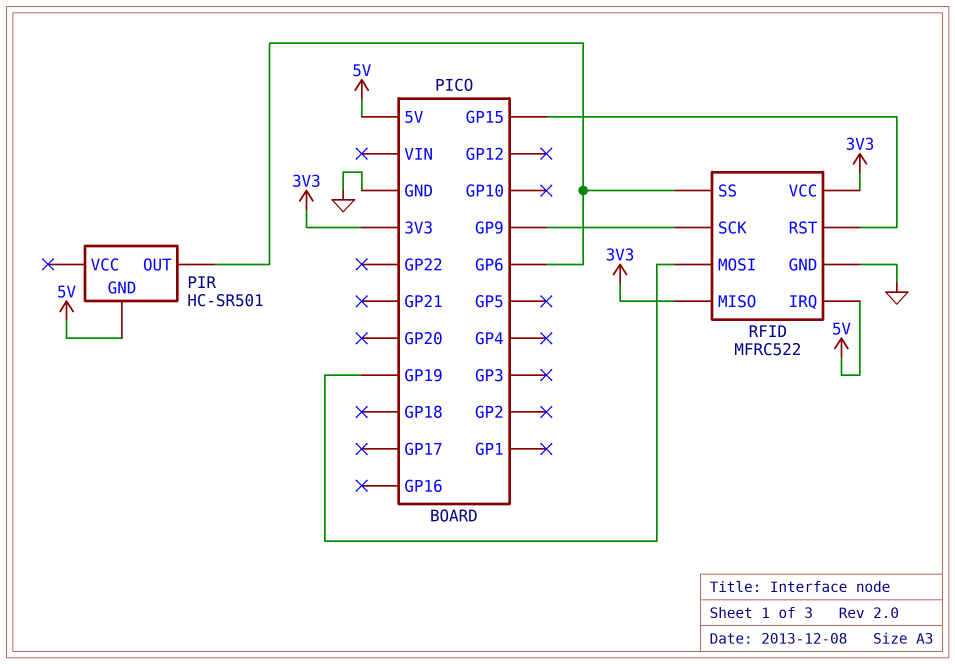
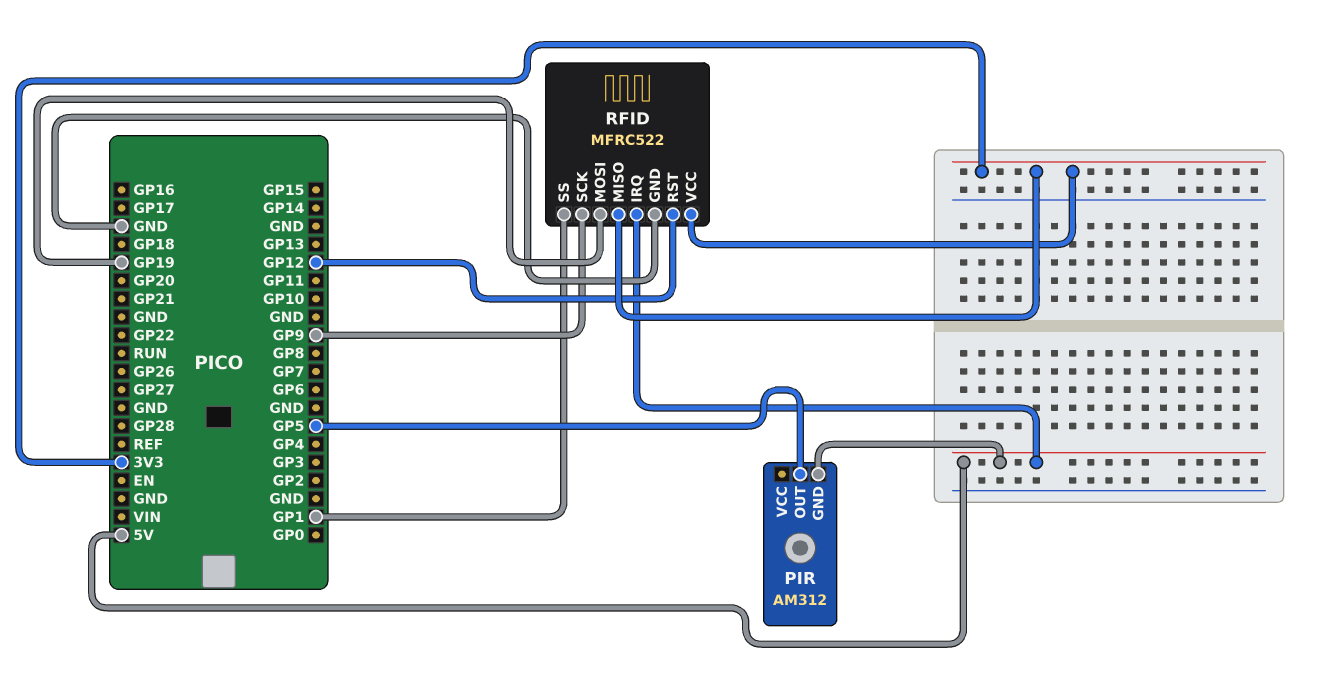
PIR: HC-SR501 -> AM312
PIR pin OUT: GP6 -> GP5
RFID pin RST: GP15 -> GP12
RFID pin SS: GP6 -> GP1

